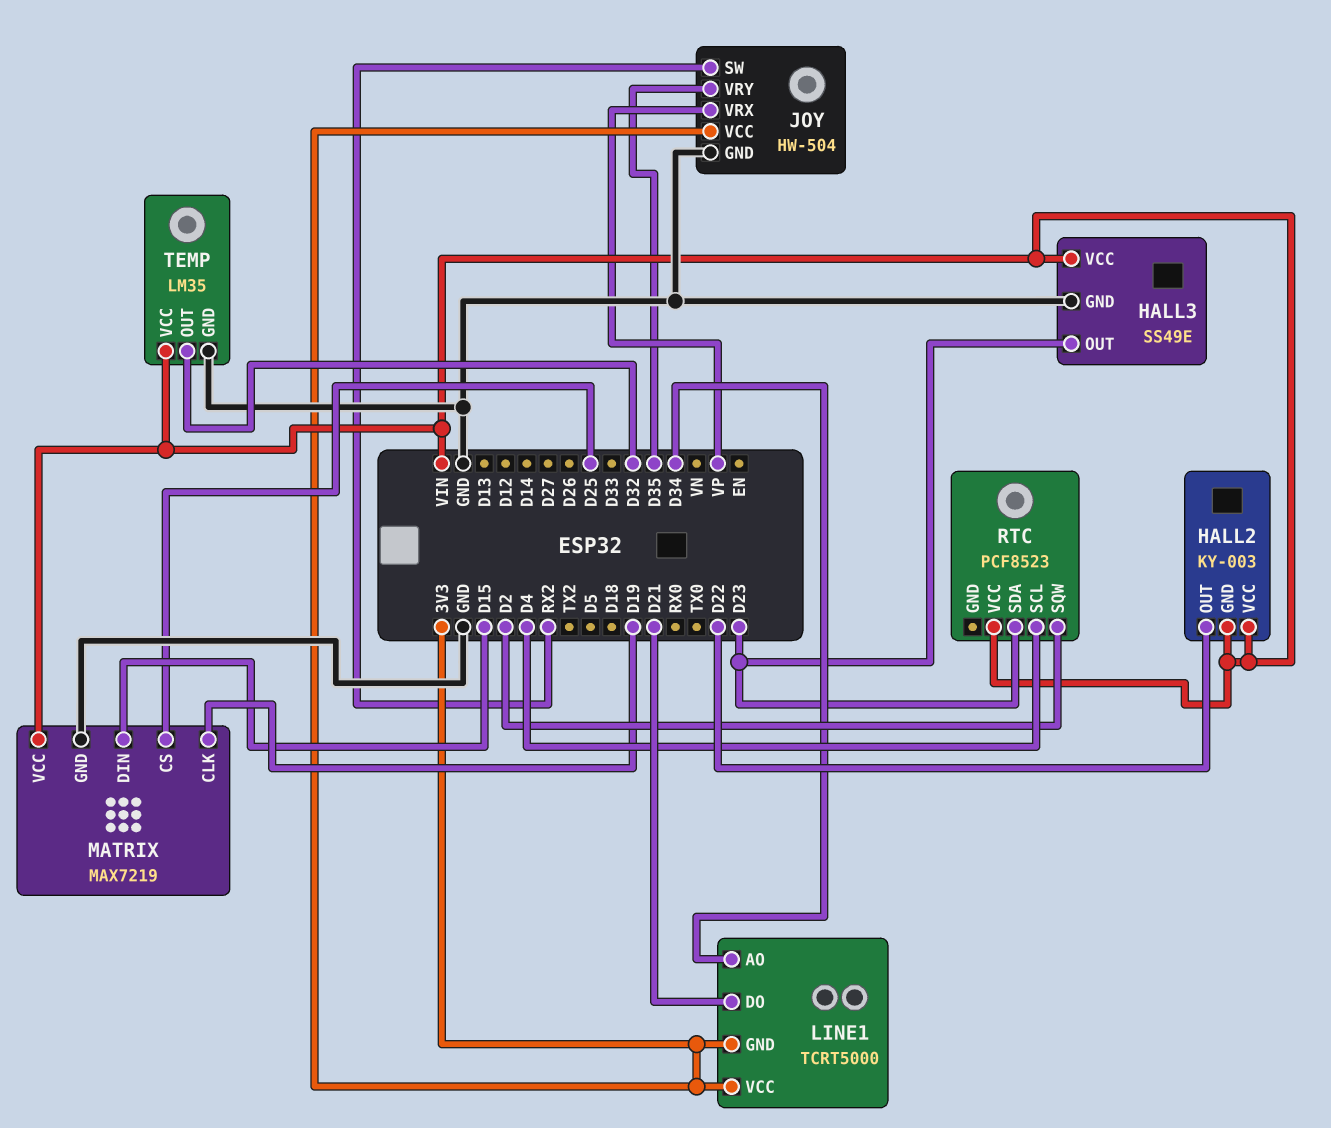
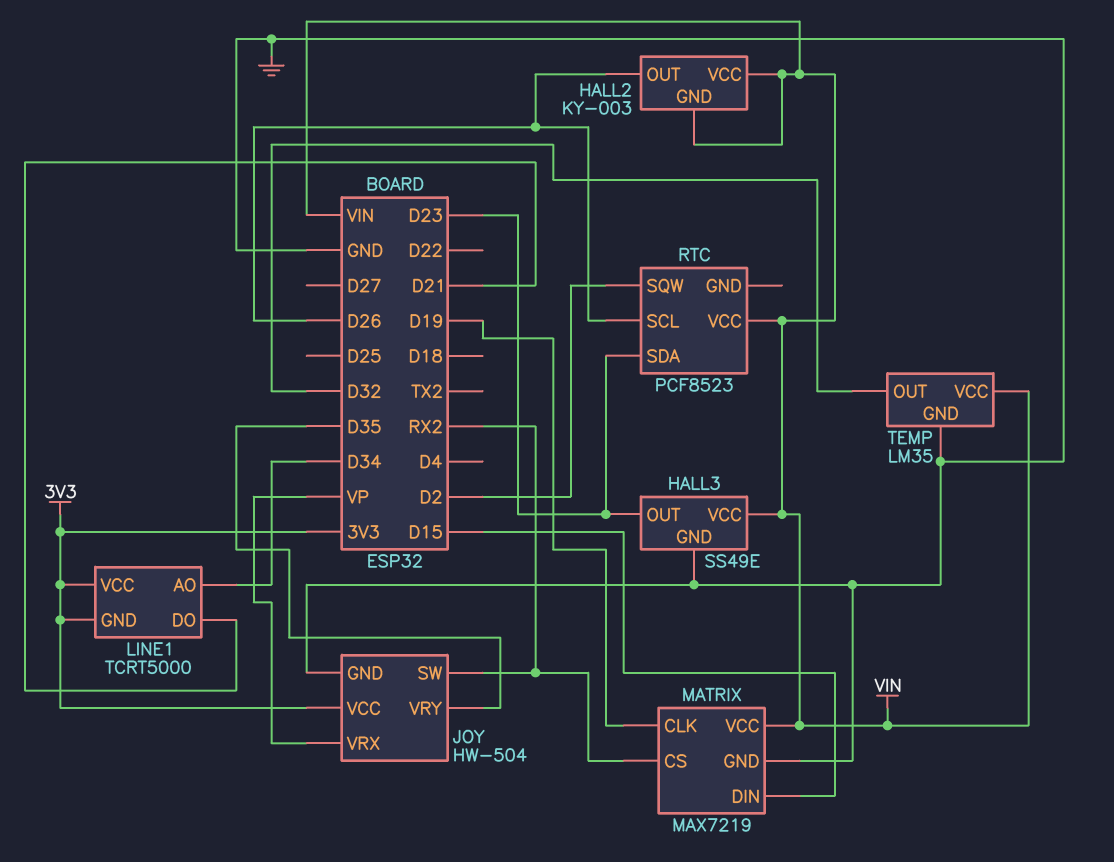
HALL2 pin OUT: D22 -> D26
MATRIX pin CS: D25 -> RX2
RTC pin SCL: D4 -> D26

